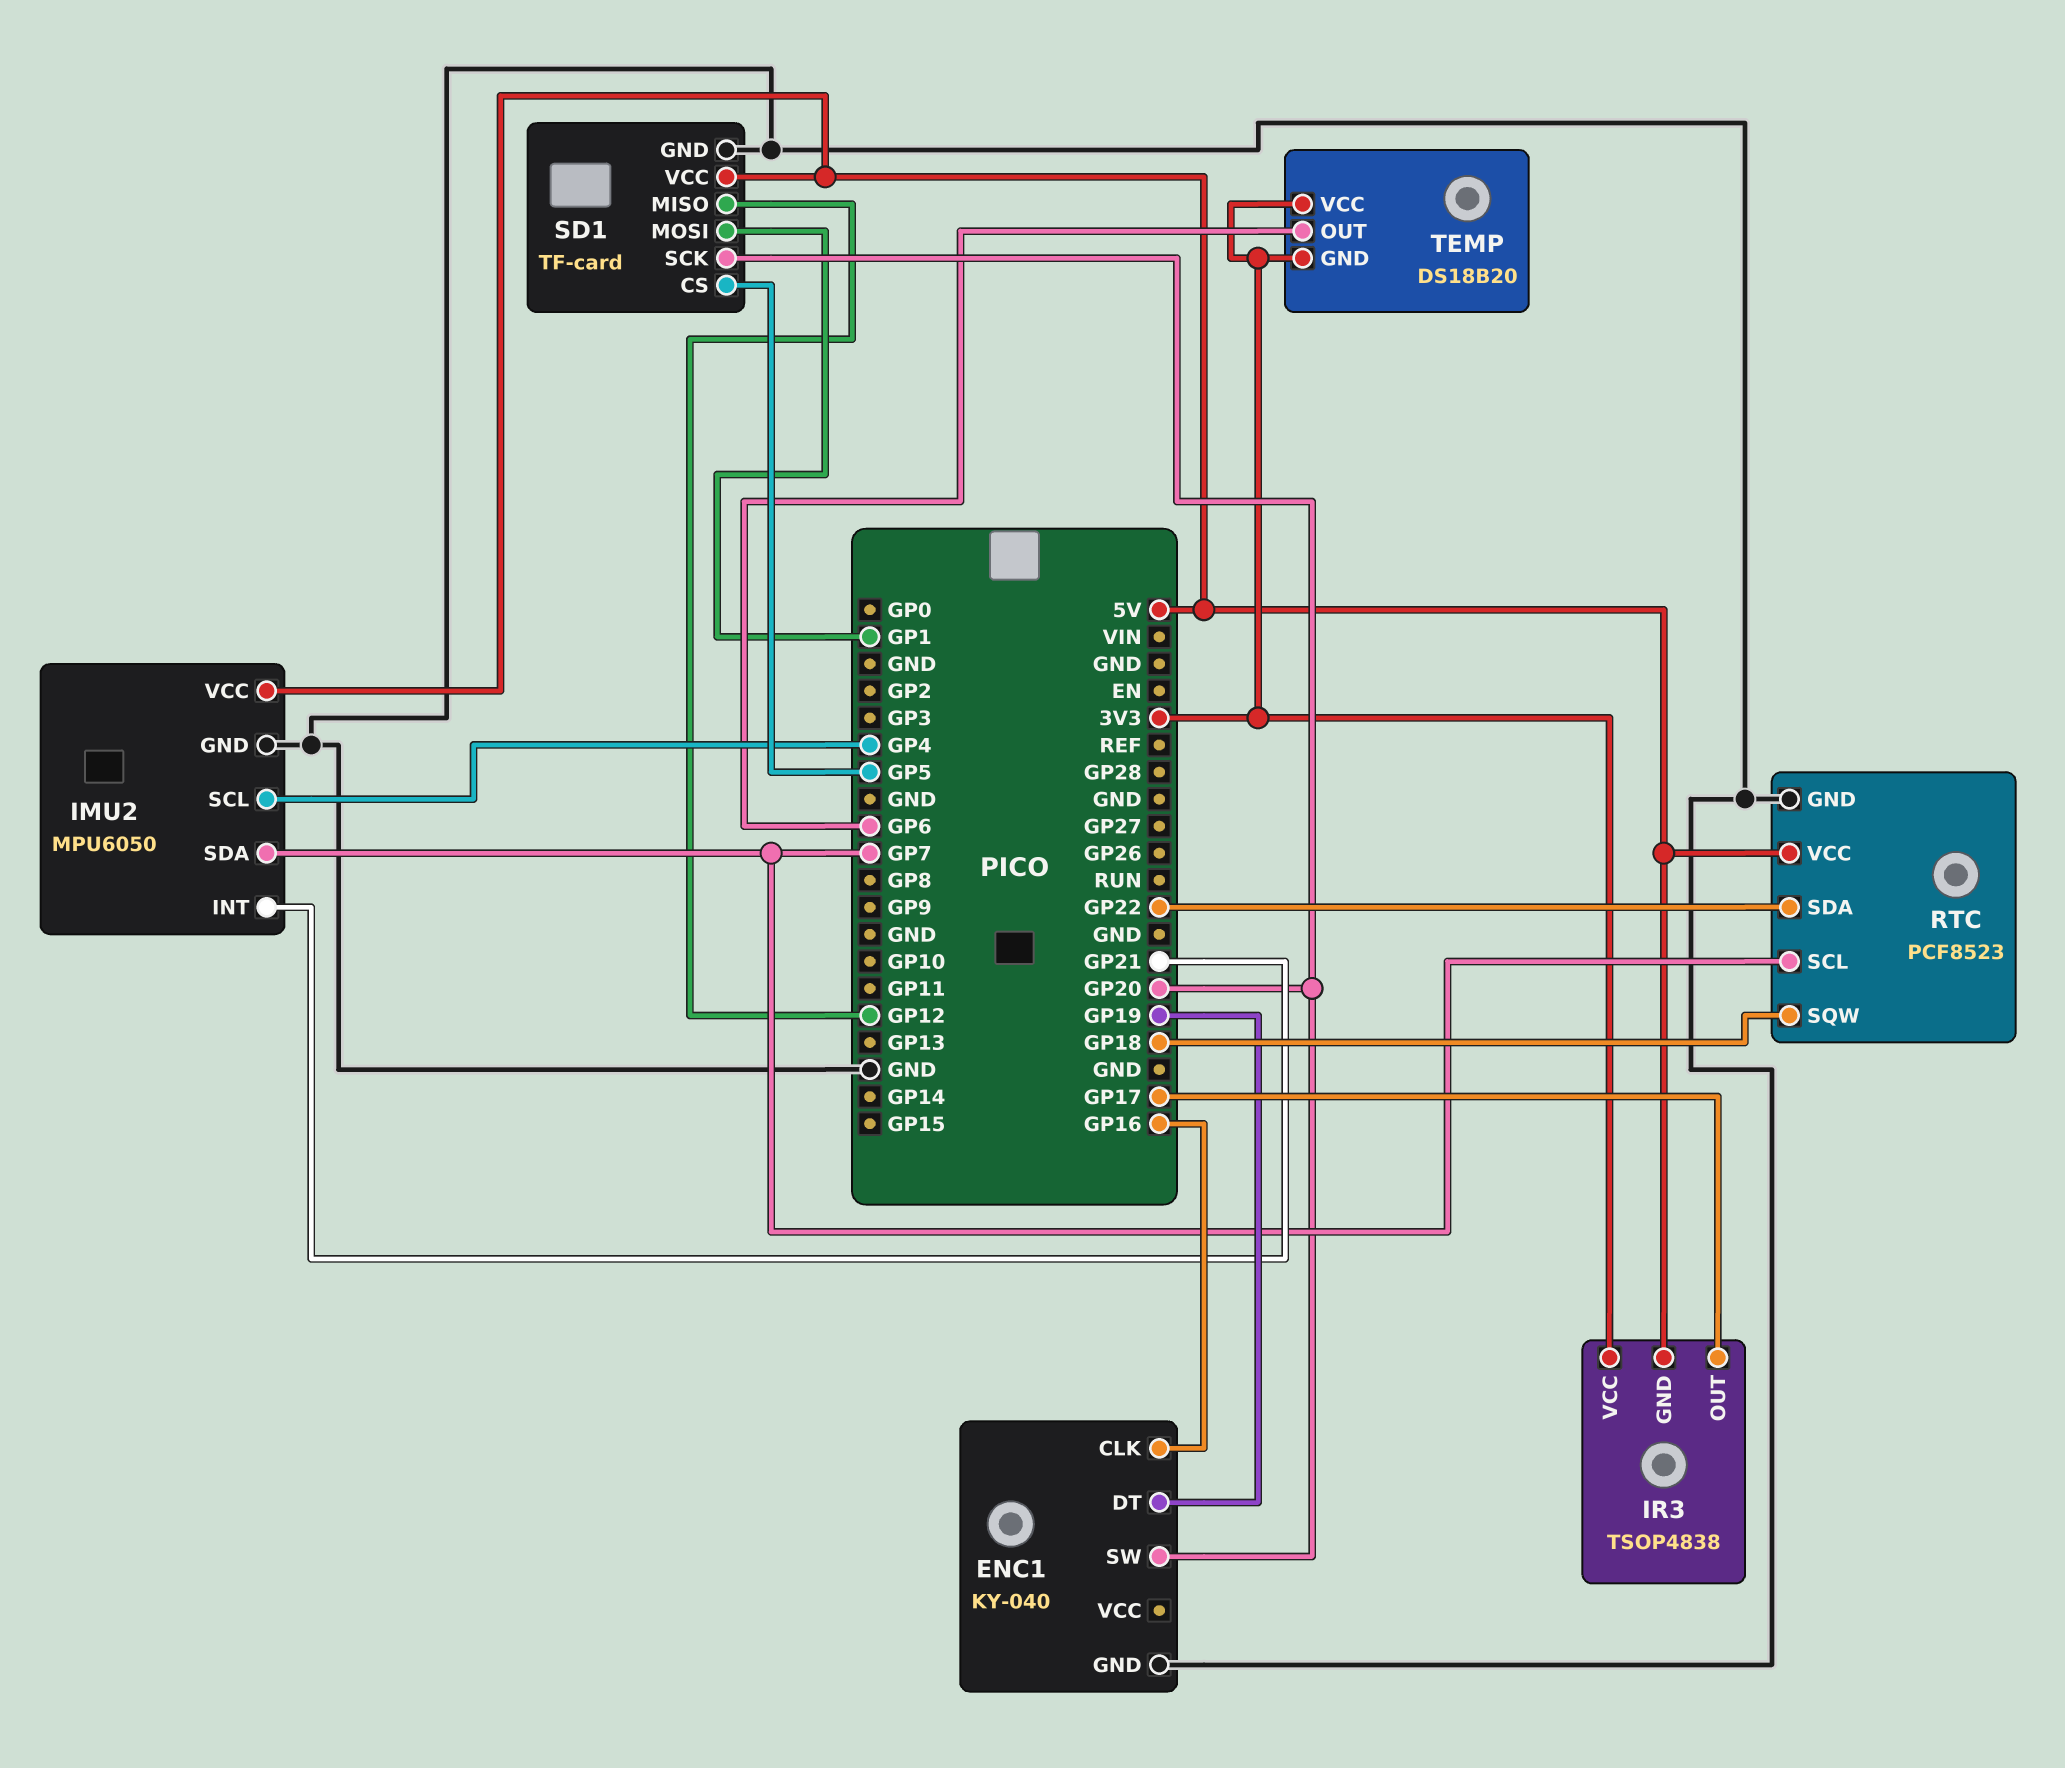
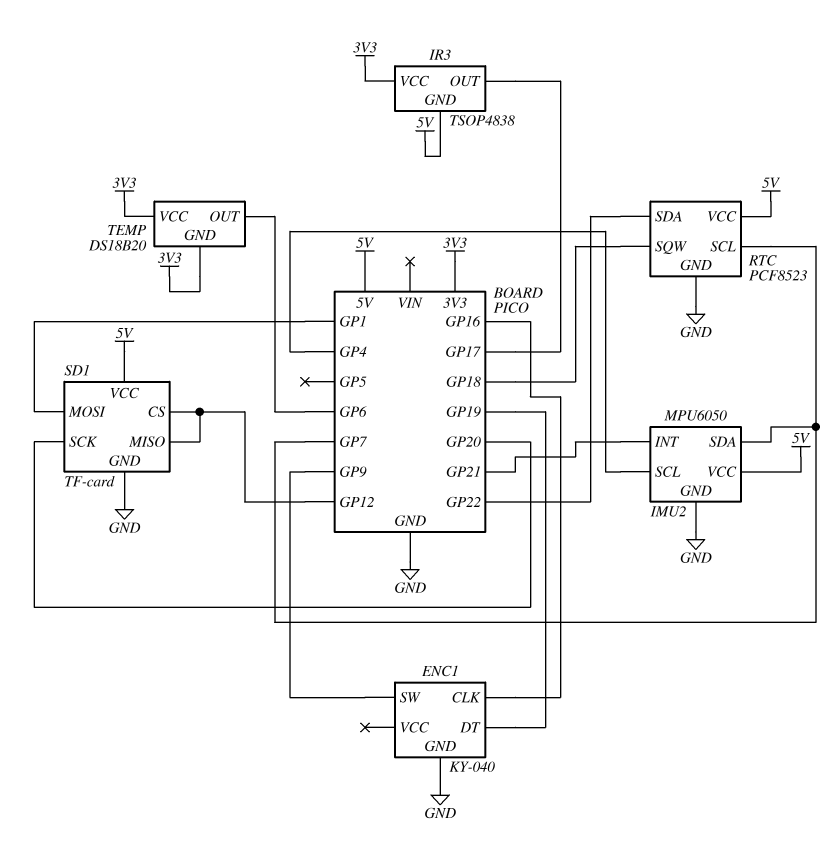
ENC1 pin SW: GP20 -> GP9
SD1 pin CS: GP5 -> GP12

